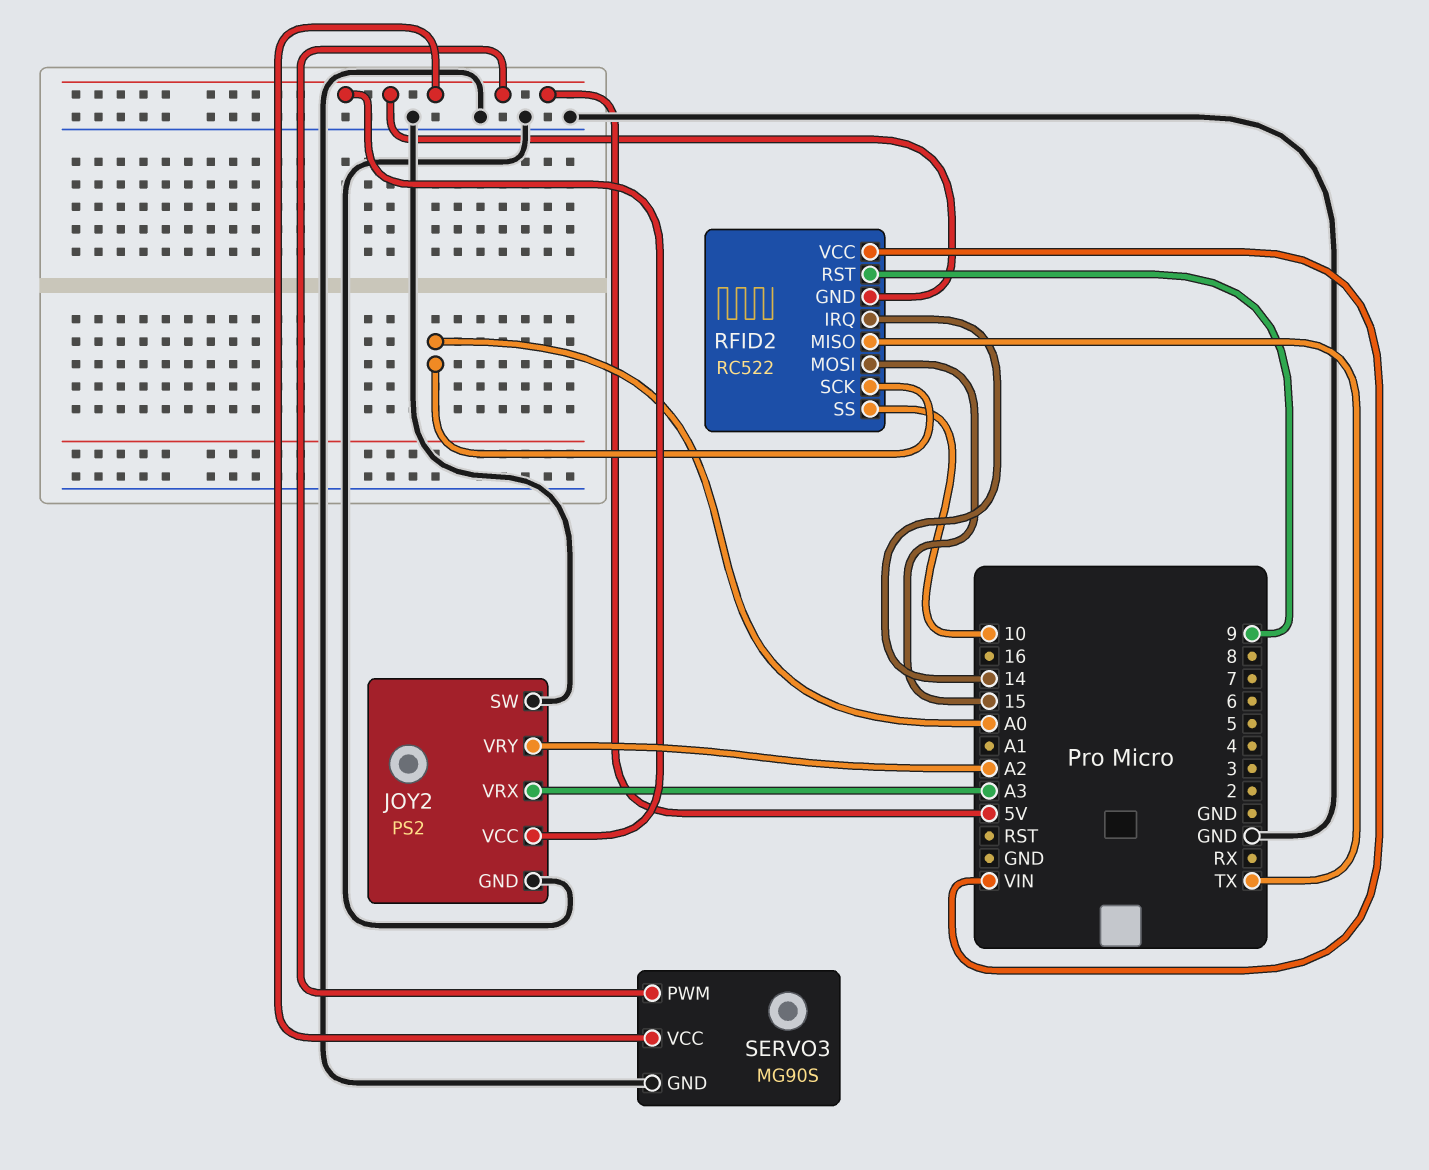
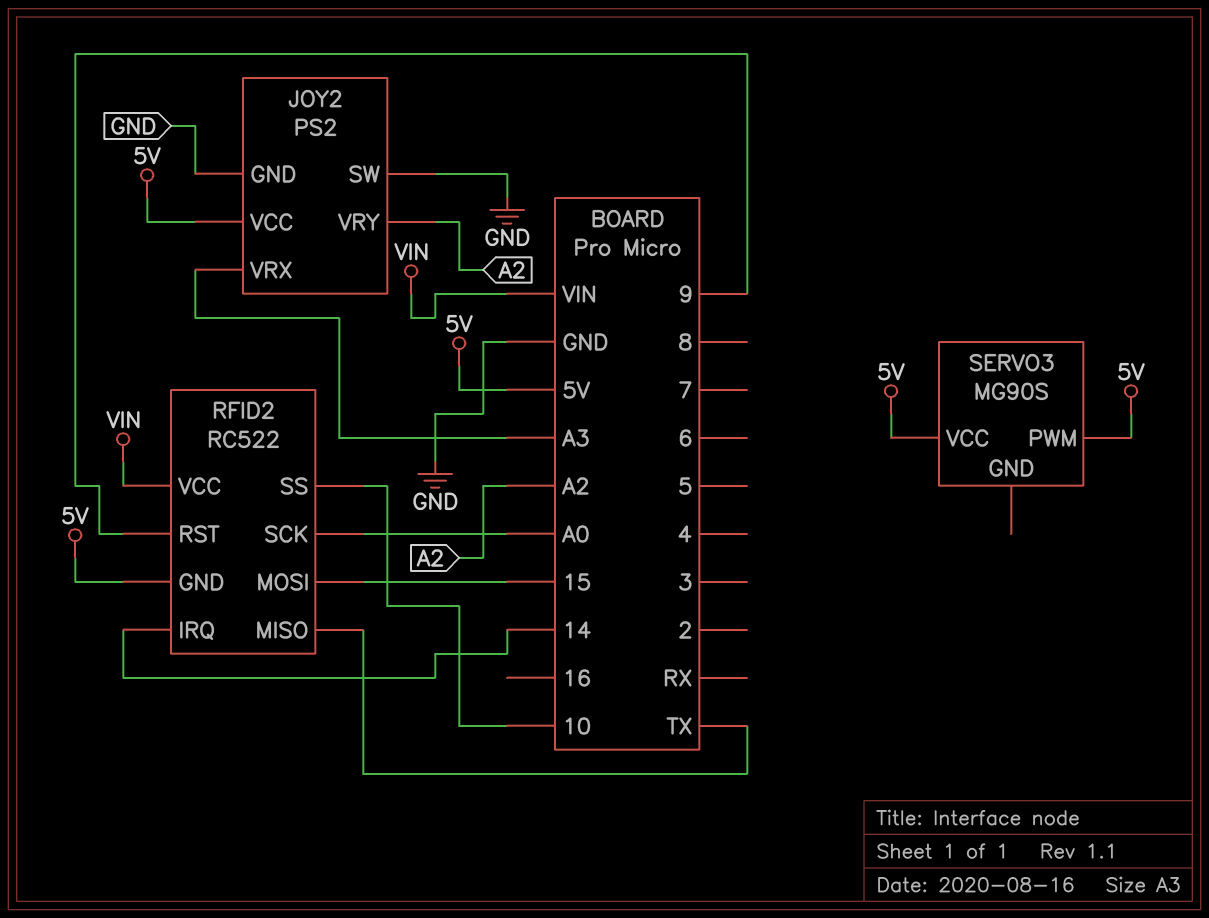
SERVO3 pin GND: GND -> none

